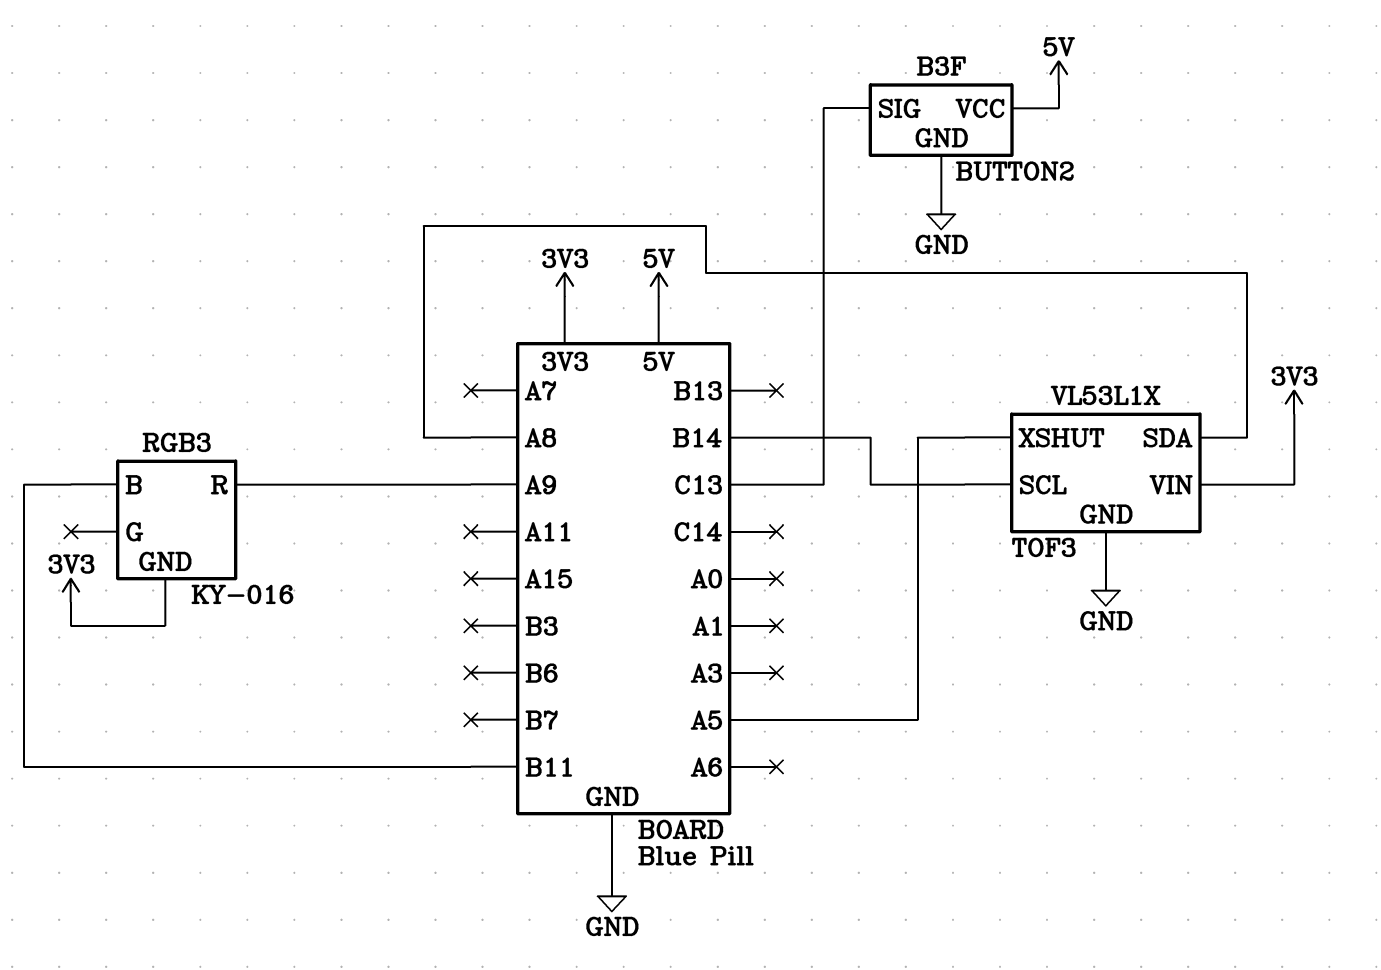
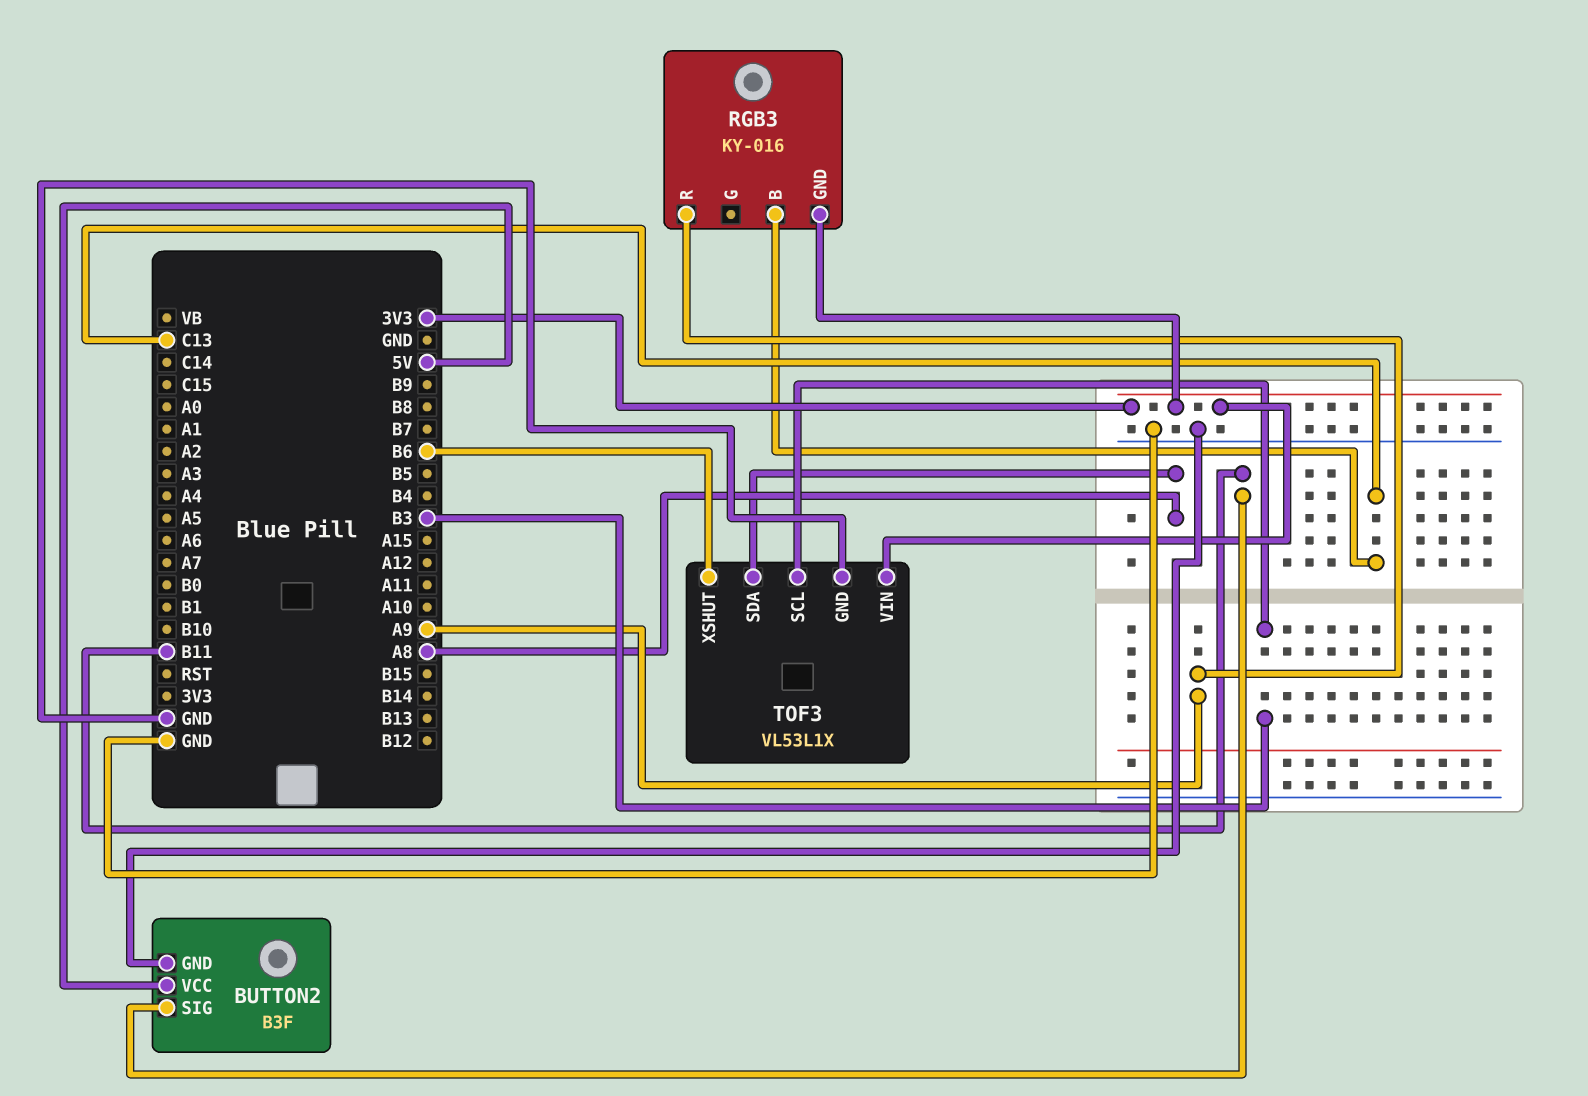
BUTTON2 pin SIG: C13 -> B11
RGB3 pin B: B11 -> C13
TOF3 pin SCL: B14 -> B3
TOF3 pin XSHUT: A5 -> B6

